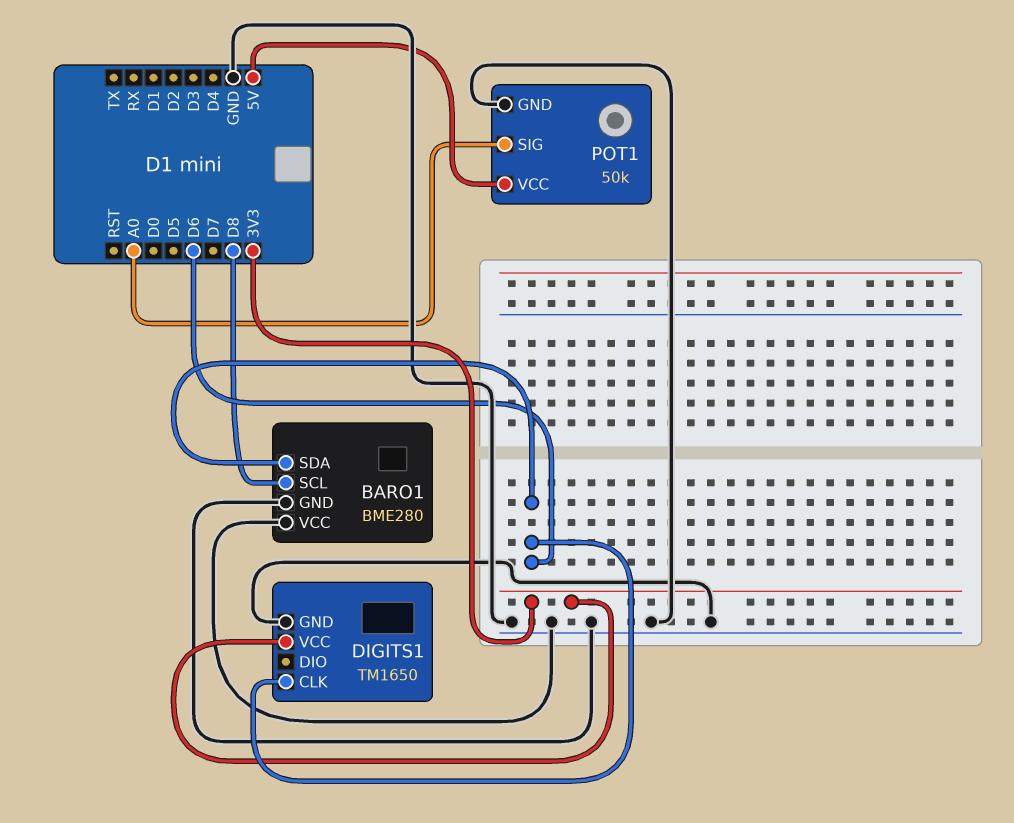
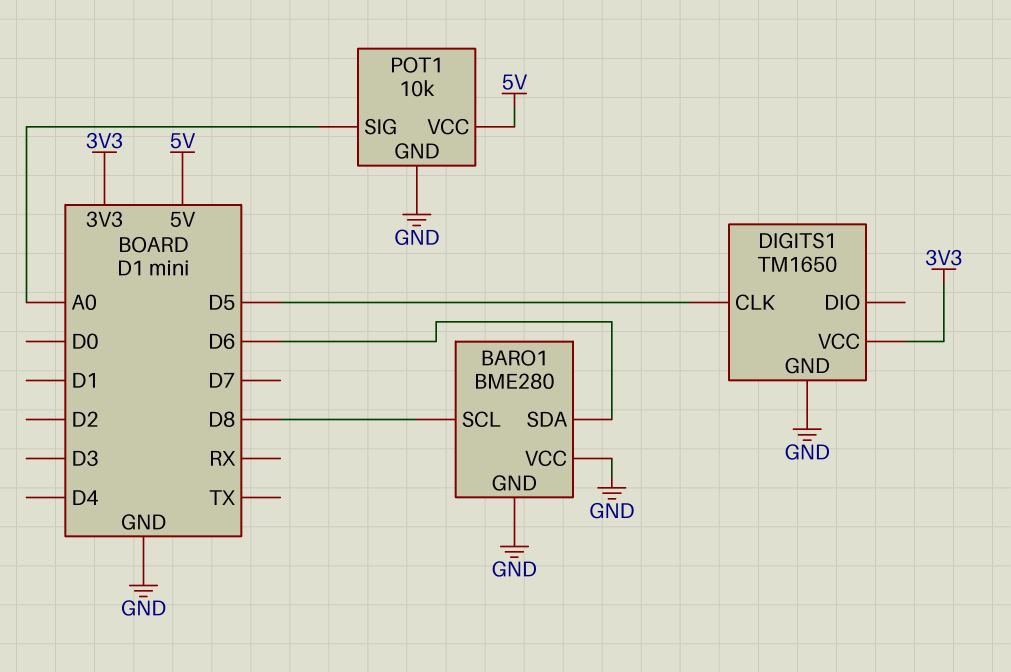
DIGITS1 pin CLK: D6 -> D5
POT1: 50k -> 10k

